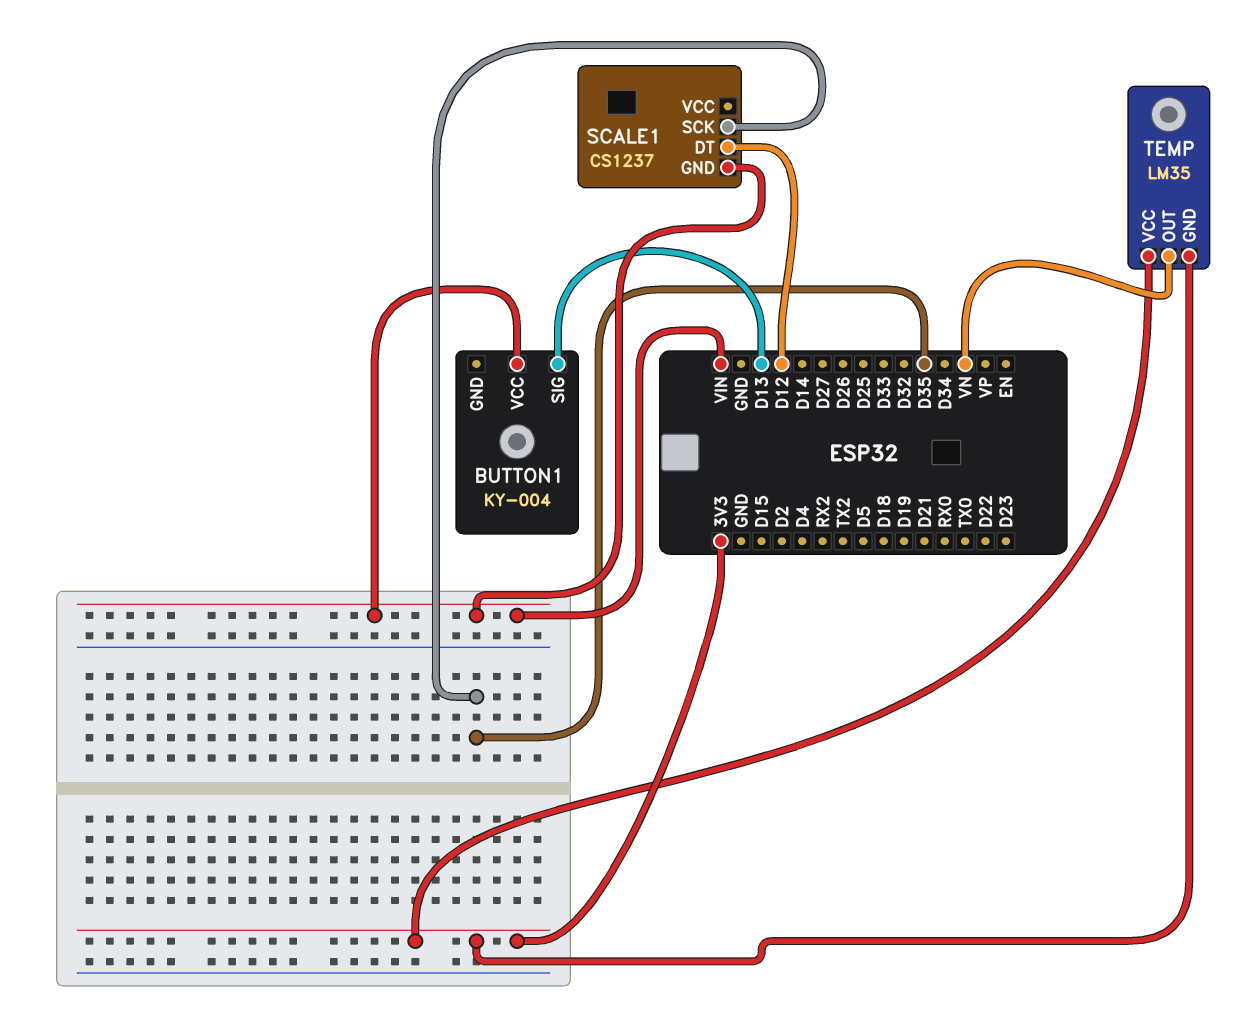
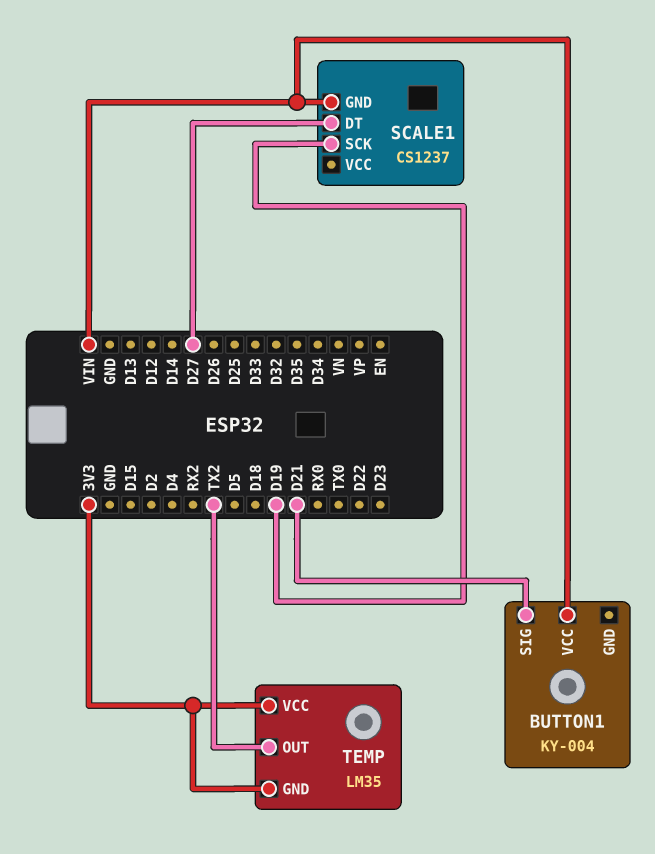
BUTTON1 pin SIG: D13 -> D21
SCALE1 pin DT: D12 -> D27
SCALE1 pin SCK: D35 -> D19
TEMP pin OUT: VN -> TX2

